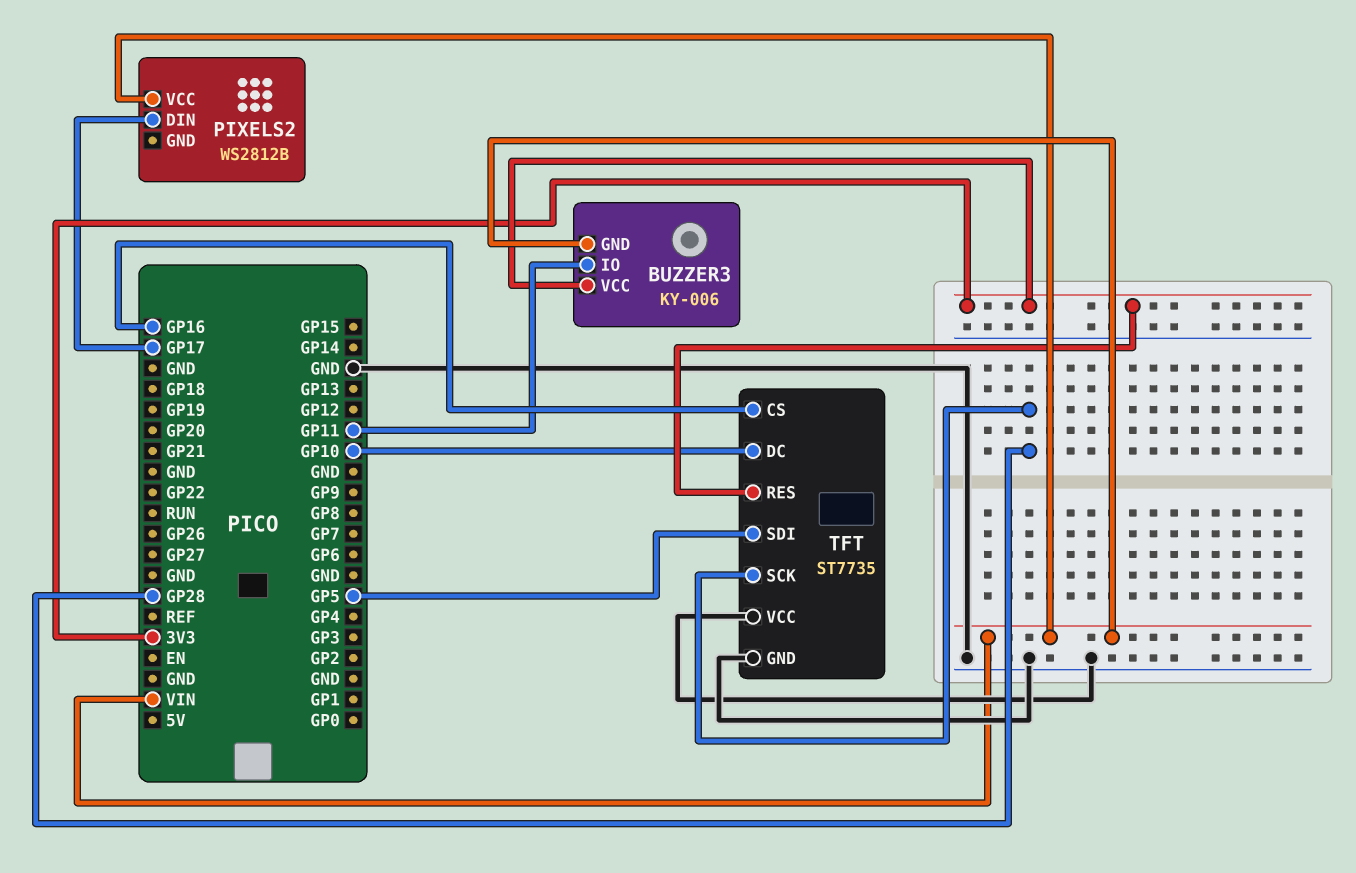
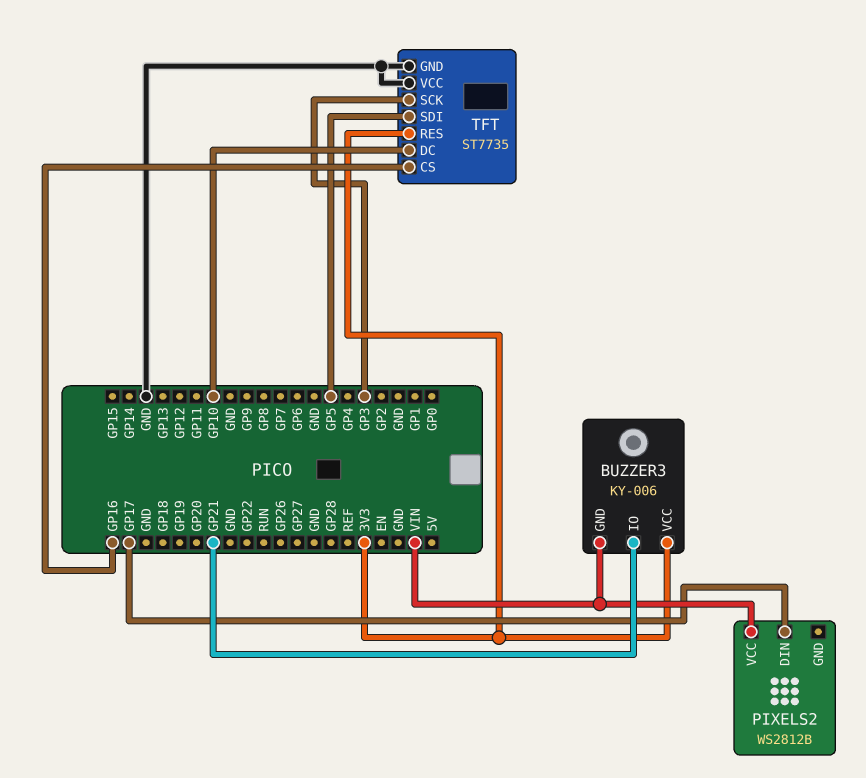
BUZZER3 pin IO: GP11 -> GP21
TFT pin SCK: GP28 -> GP3

